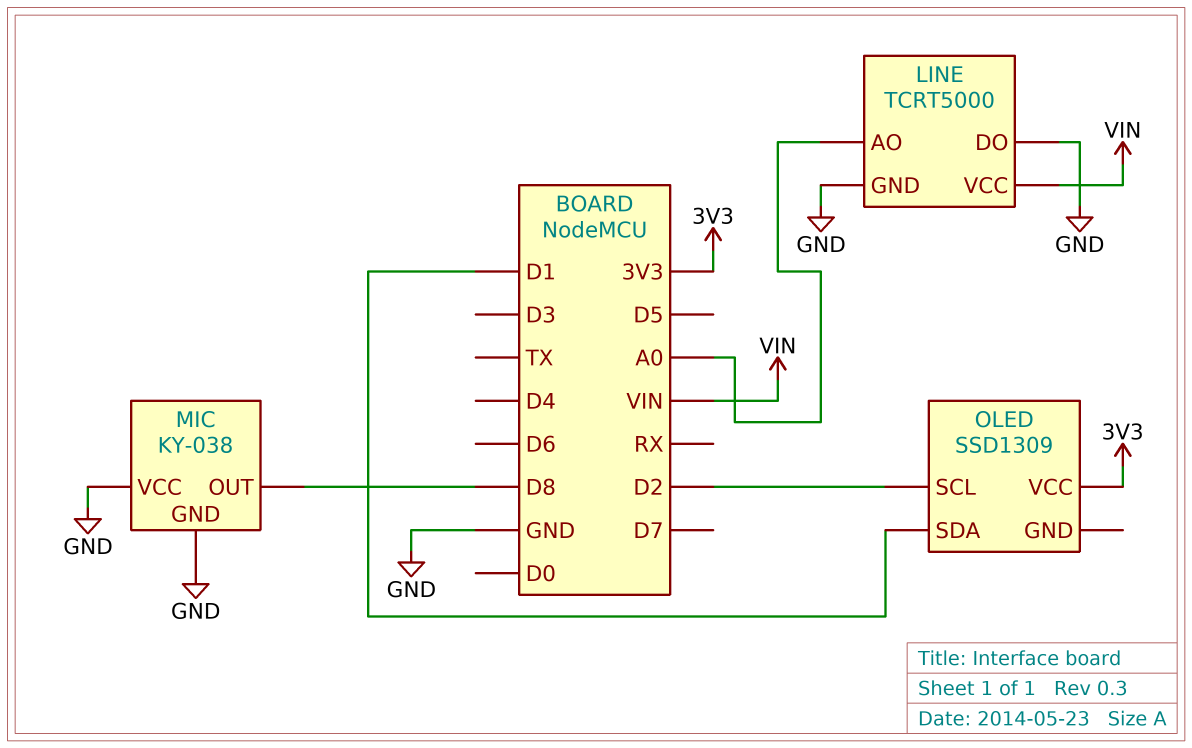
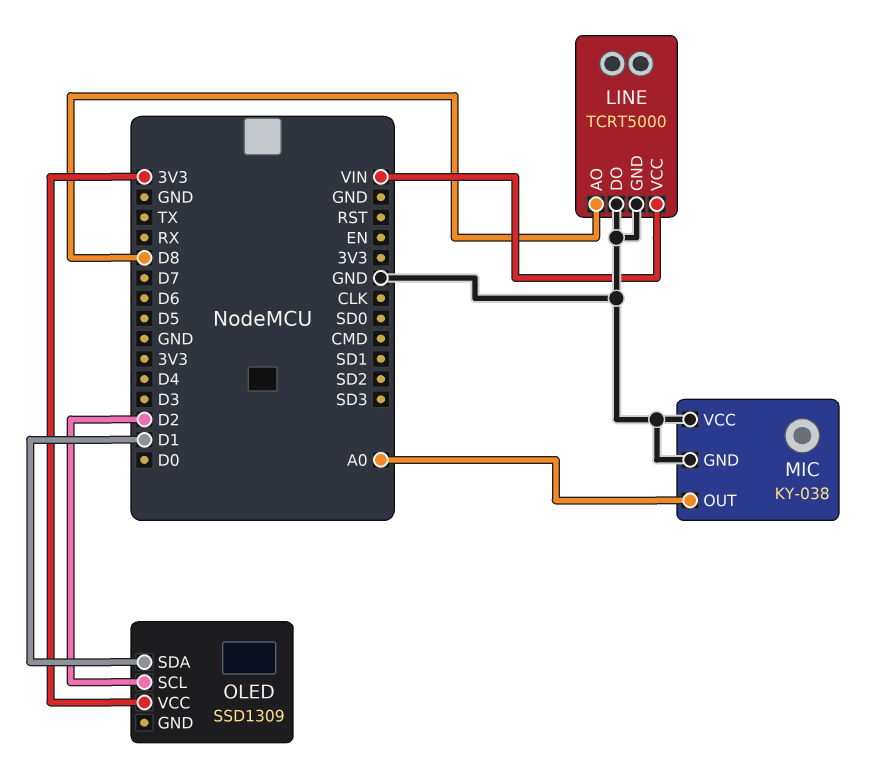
LINE pin AO: A0 -> D8
MIC pin OUT: D8 -> A0

